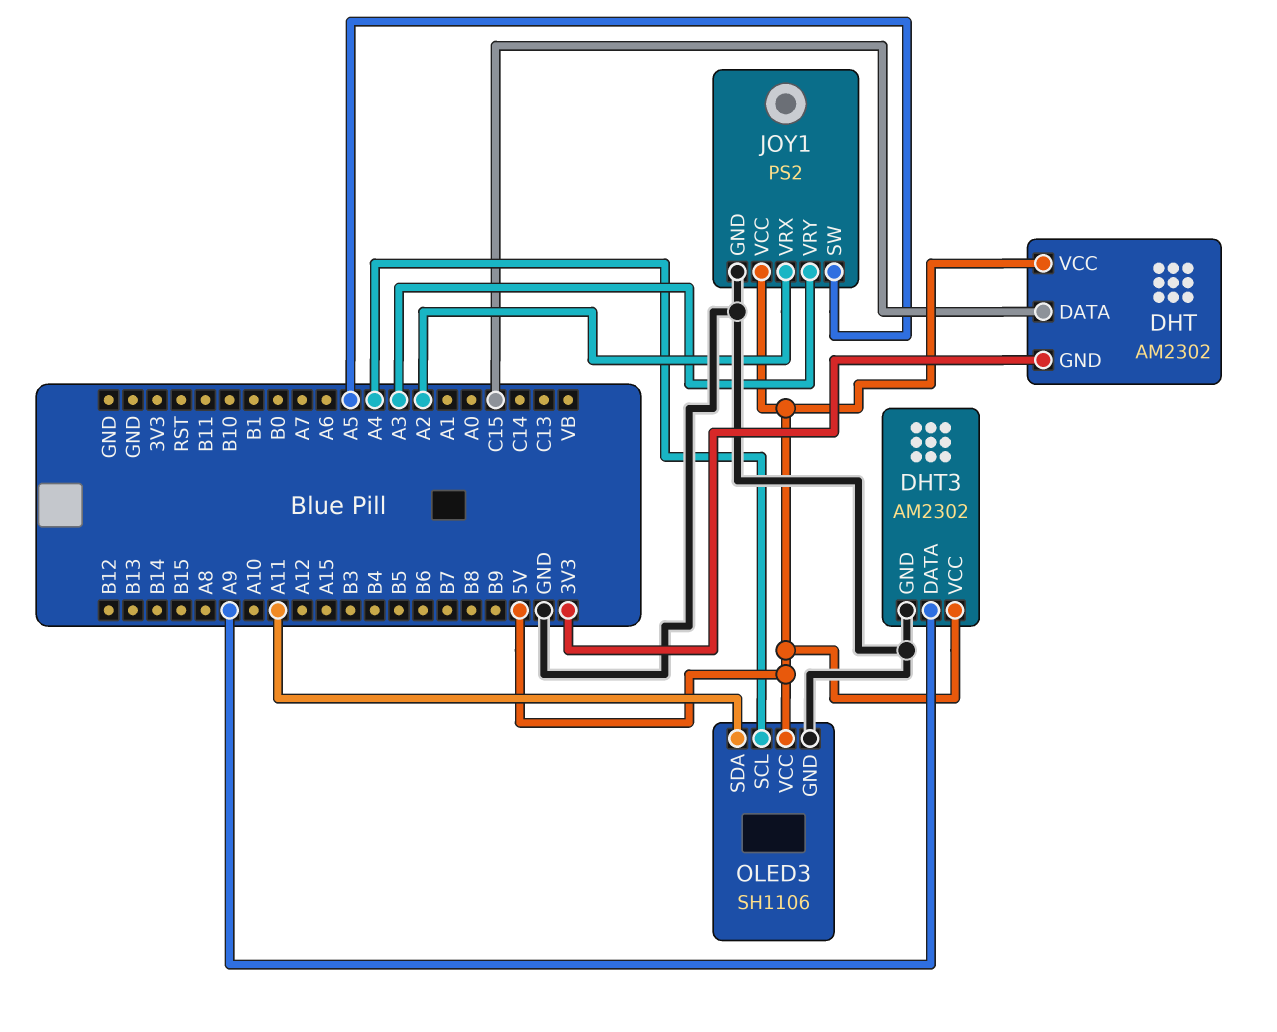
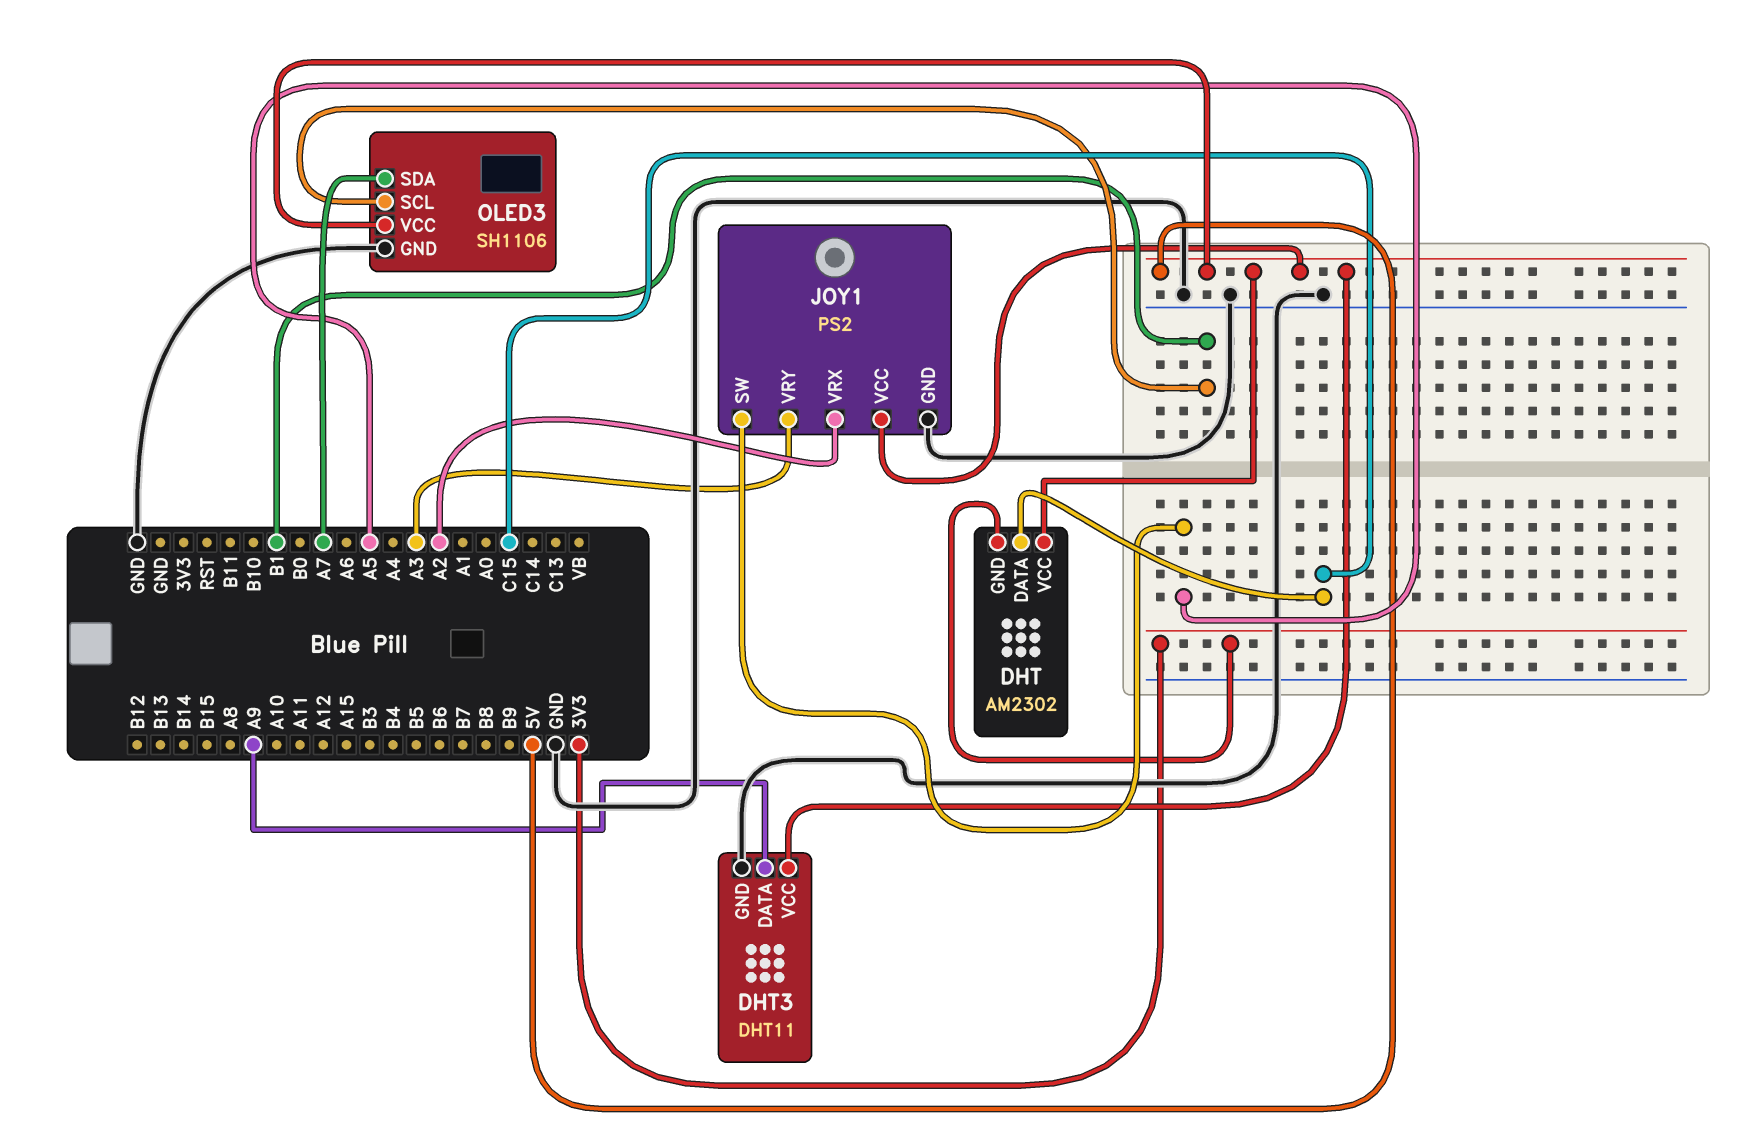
DHT3: AM2302 -> DHT11
OLED3 pin SCL: A4 -> B1
OLED3 pin SDA: A11 -> A7

